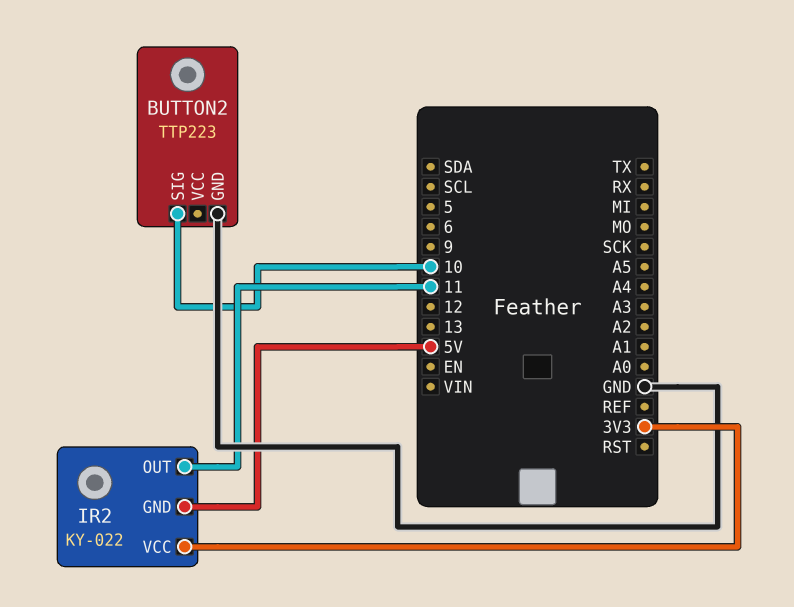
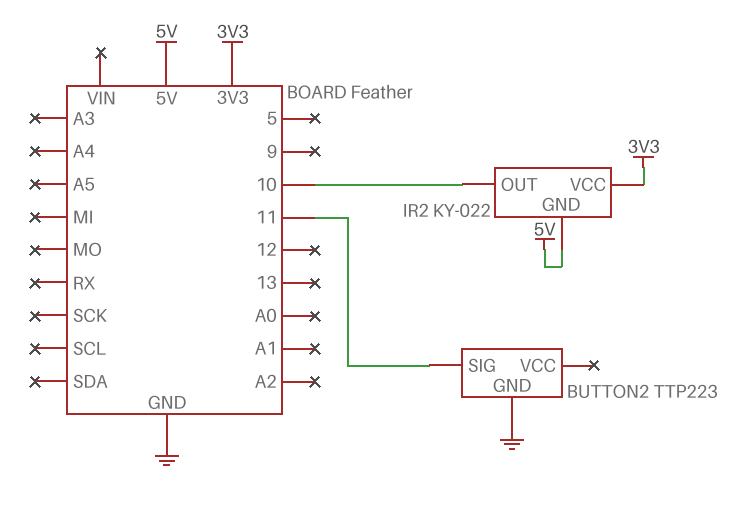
BUTTON2 pin SIG: 10 -> 11
IR2 pin OUT: 11 -> 10

